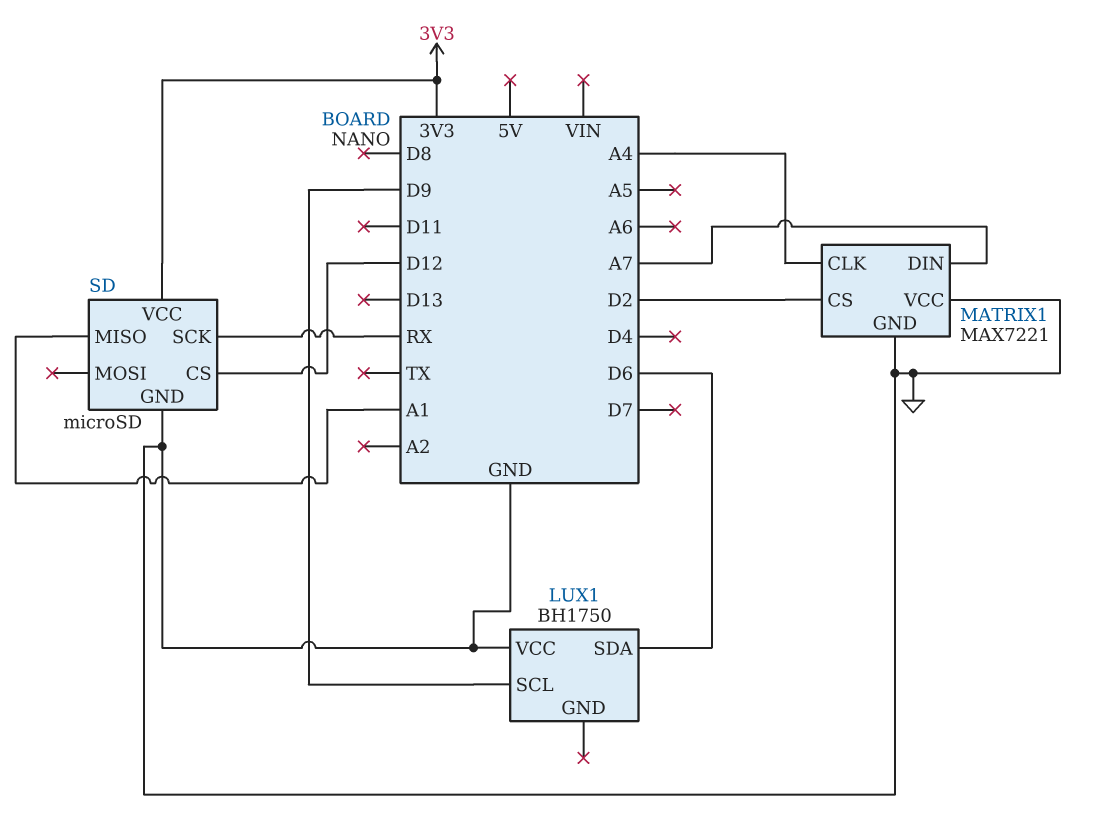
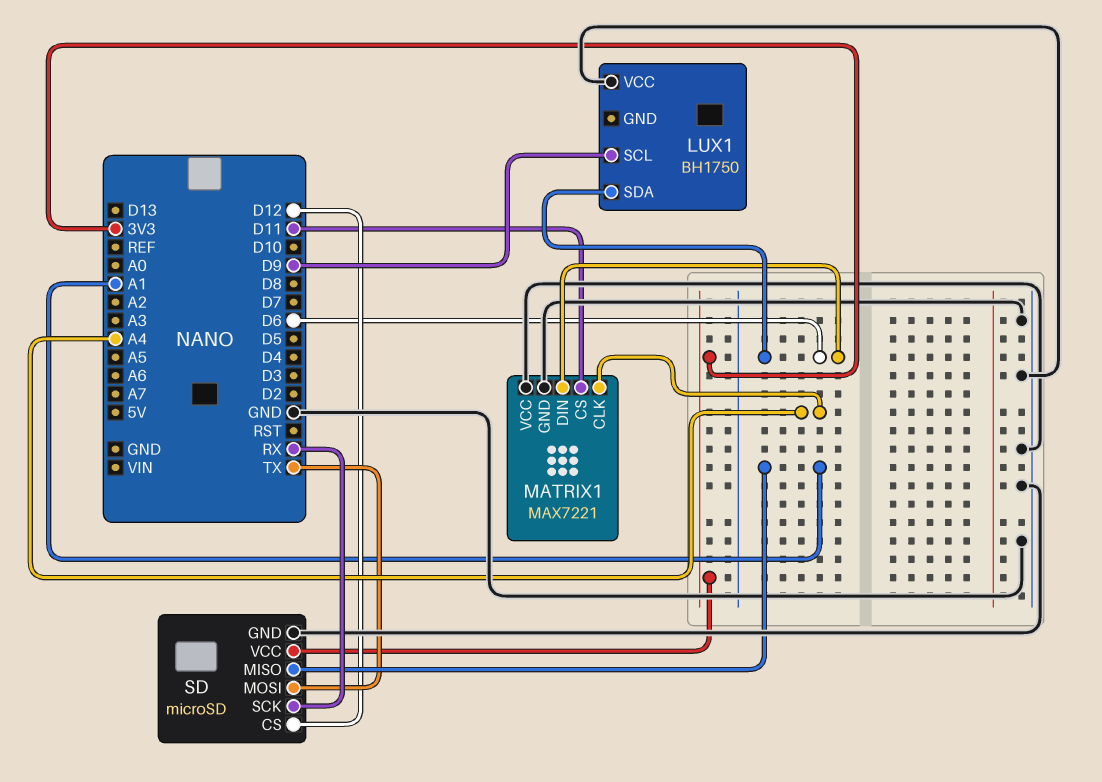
MATRIX1 pin CS: D2 -> D11
MATRIX1 pin DIN: A7 -> D6
SD pin MOSI: none -> TX

